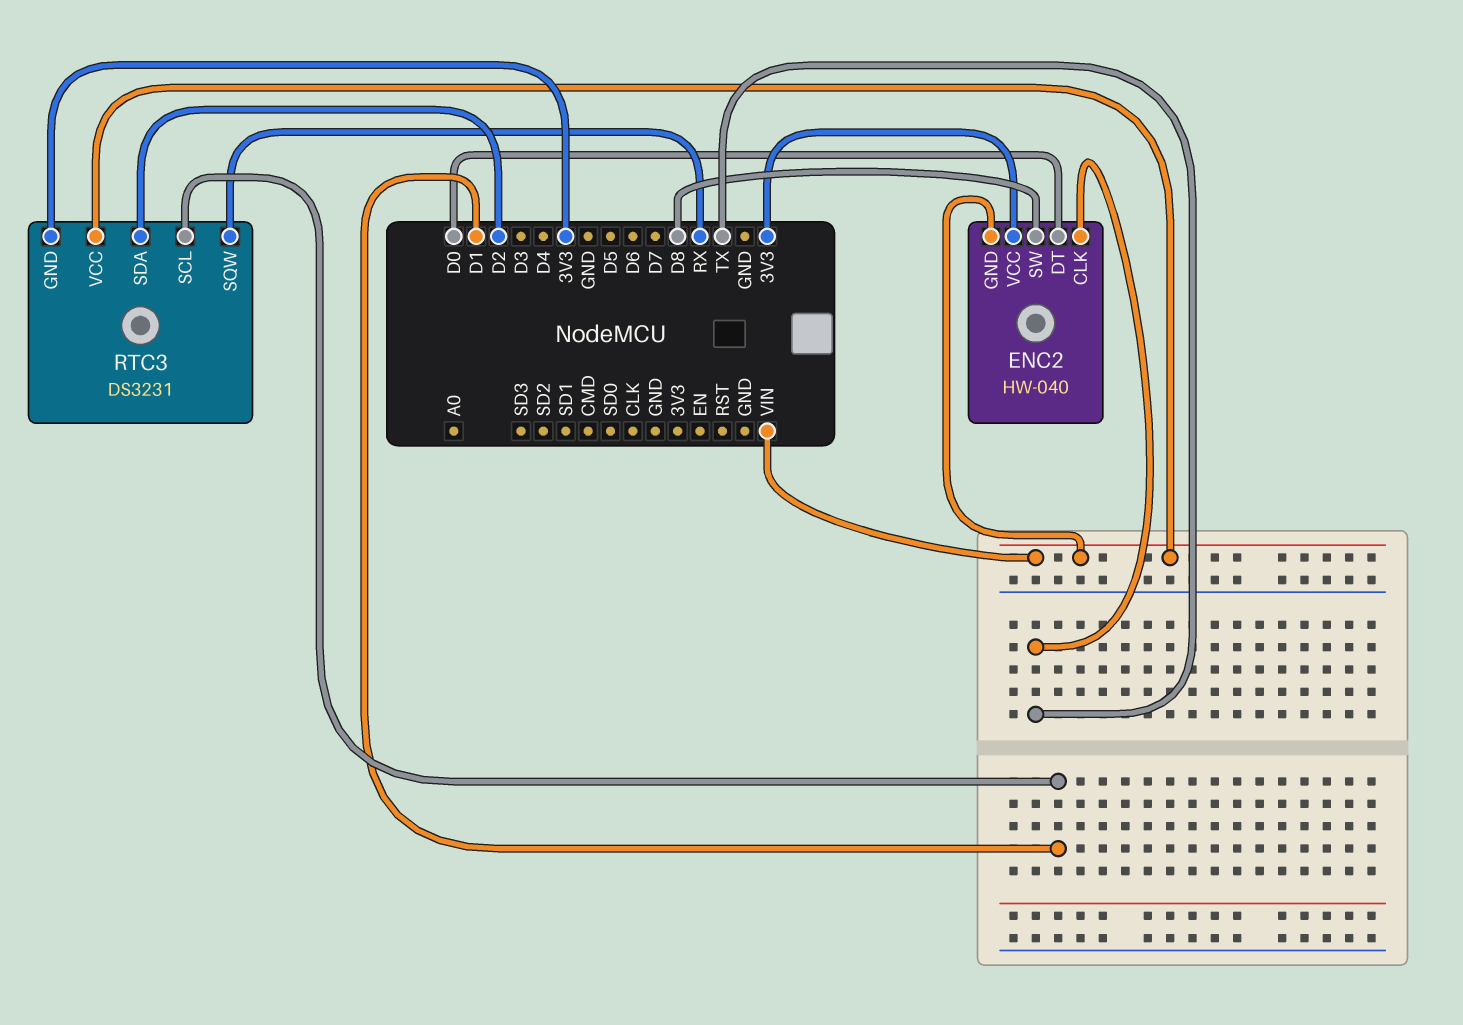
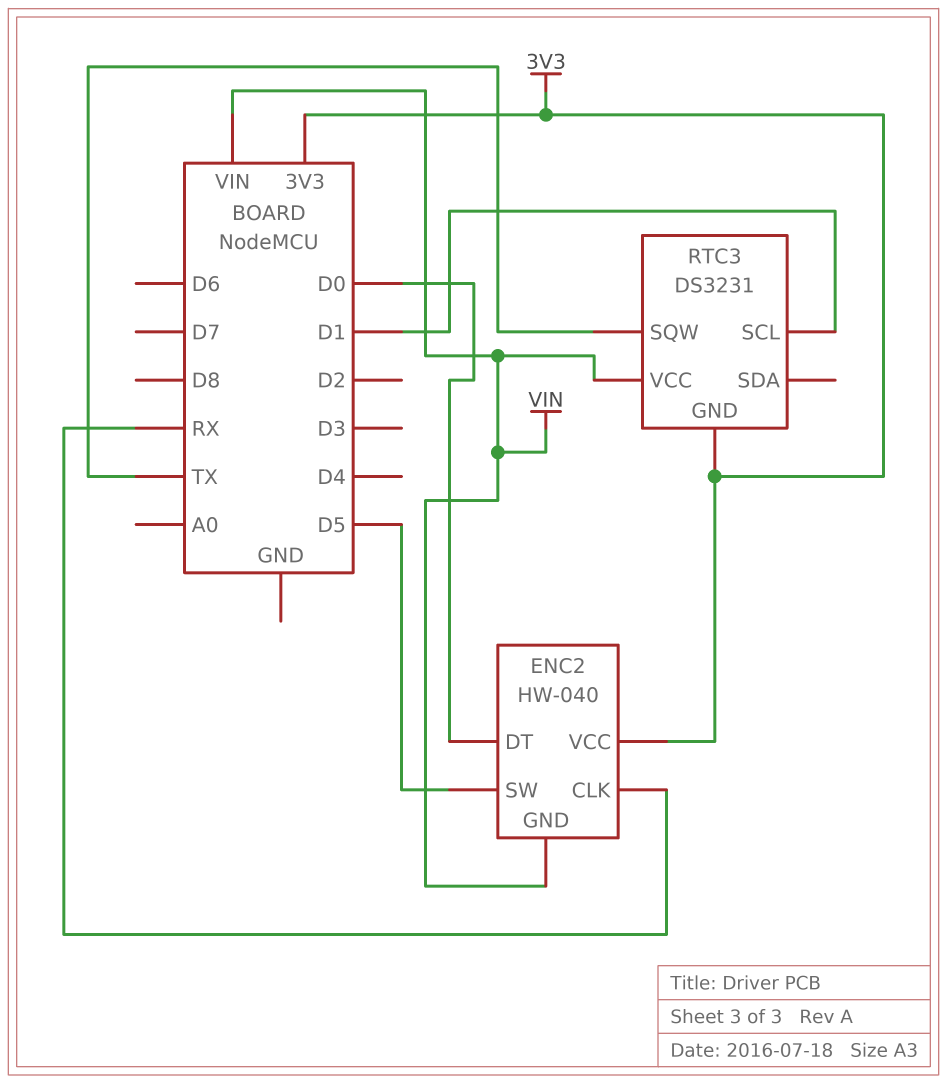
ENC2 pin CLK: TX -> RX
ENC2 pin SW: D8 -> D5
RTC3 pin SDA: D2 -> none
RTC3 pin SQW: RX -> TX

